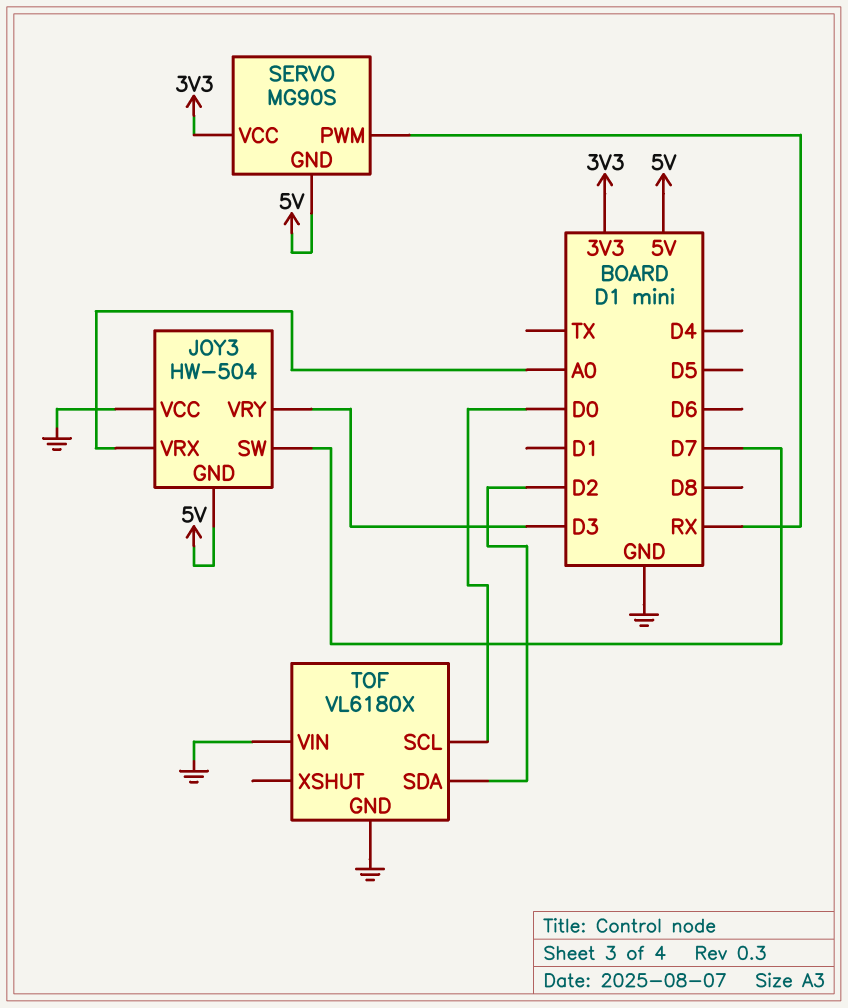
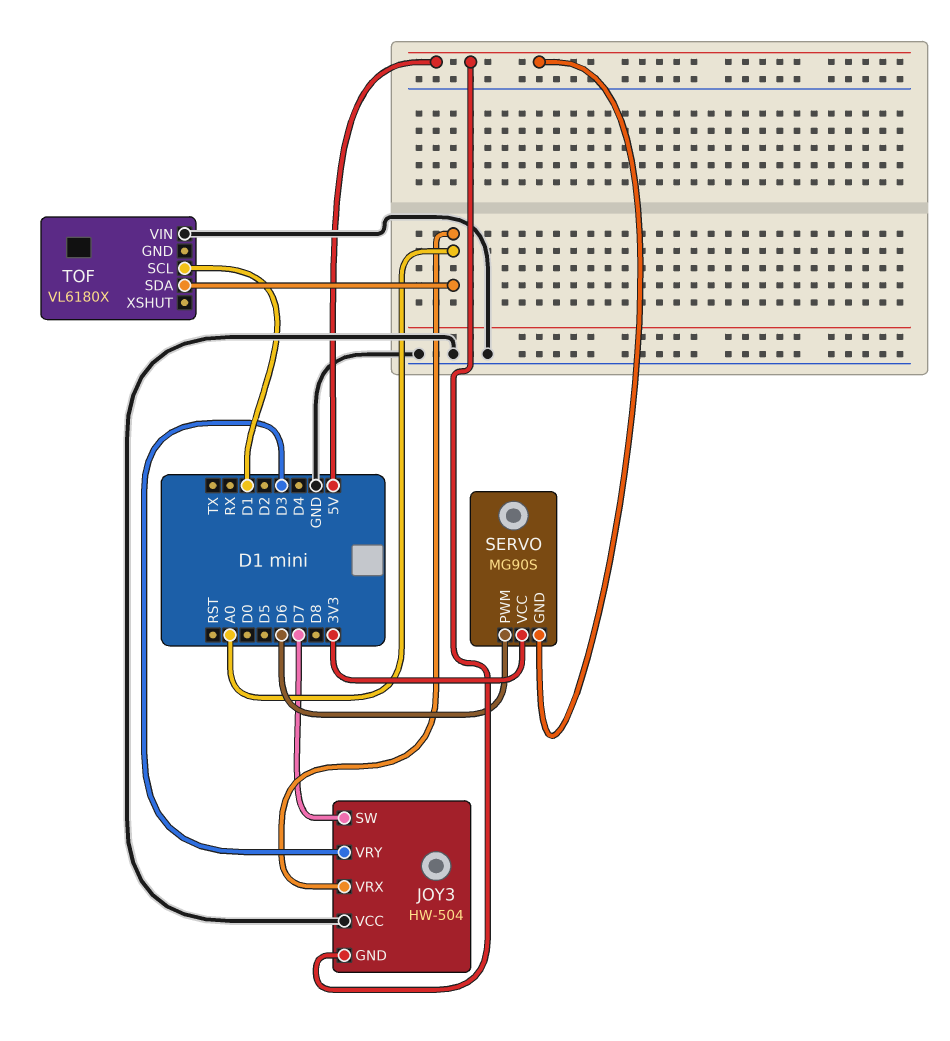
SERVO pin PWM: RX -> D6
TOF pin GND: GND -> none
TOF pin SCL: D0 -> D1
TOF pin SDA: D2 -> A0

